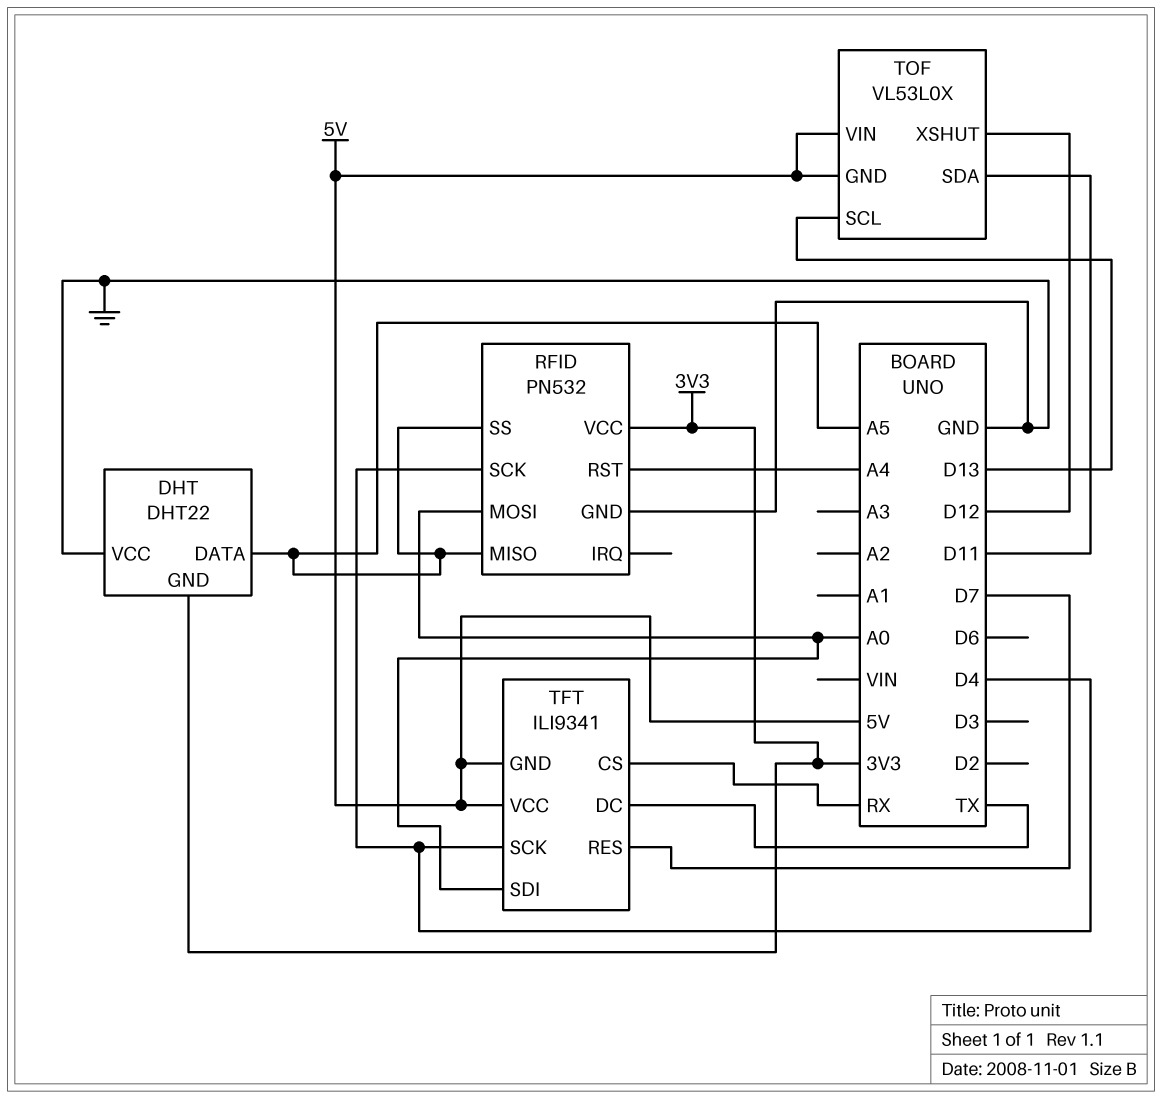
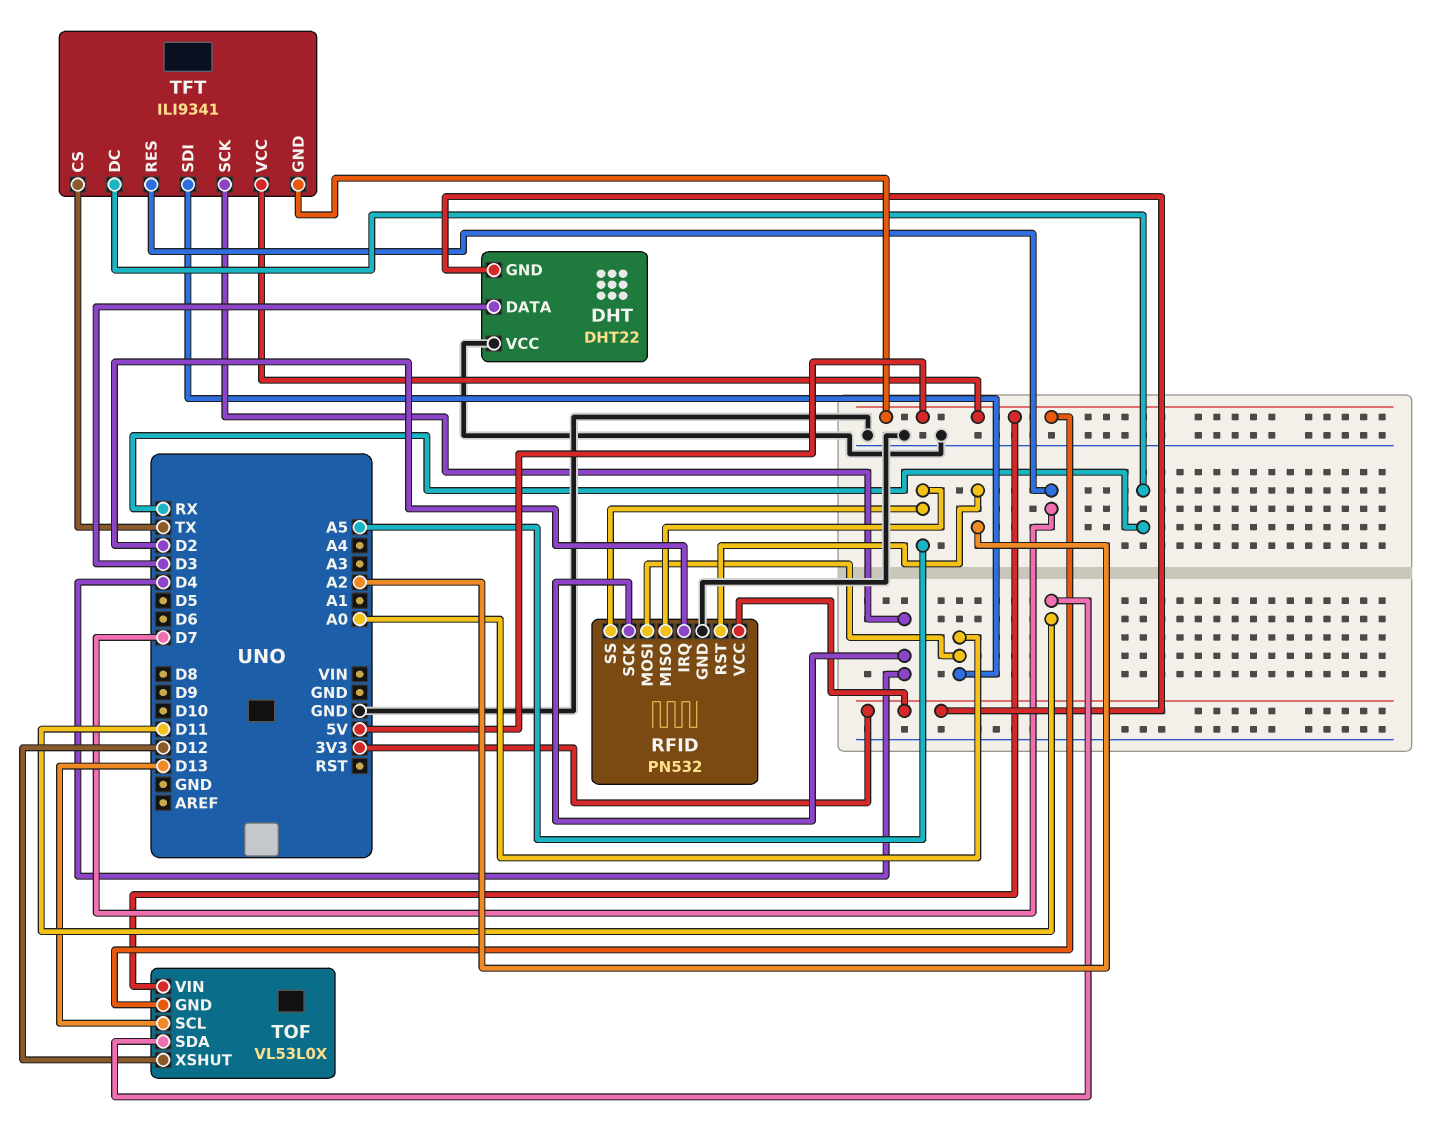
DHT pin DATA: A5 -> D3
RFID pin IRQ: none -> D2
RFID pin RST: A4 -> A2
TFT pin CS: RX -> TX
TFT pin DC: TX -> RX

